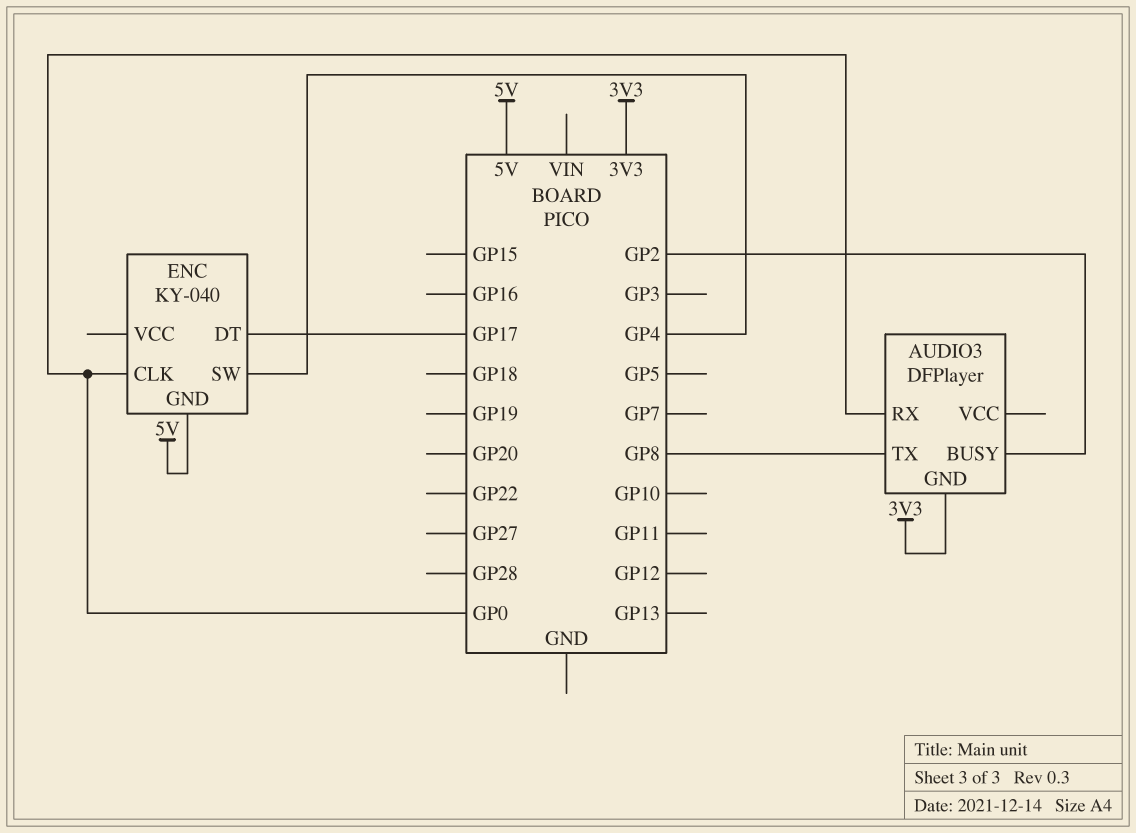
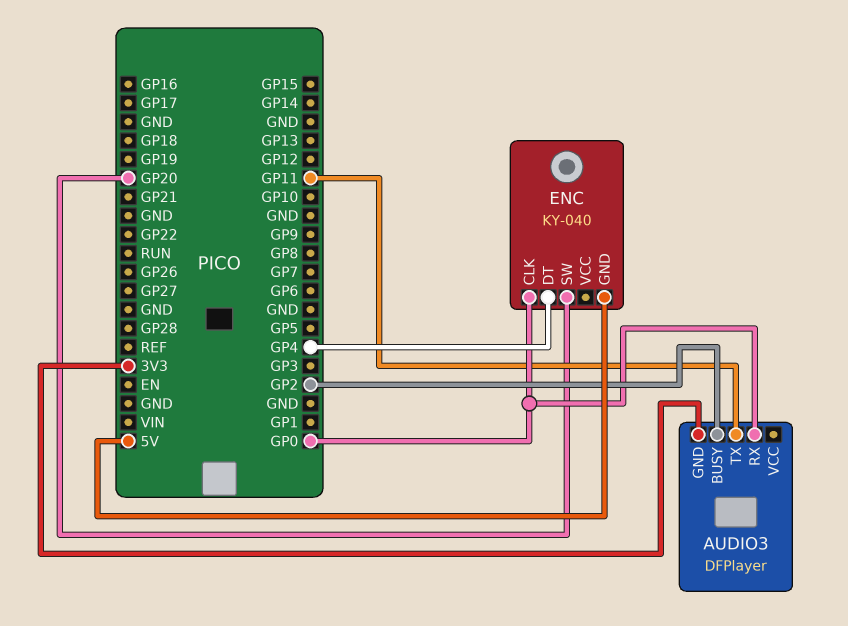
AUDIO3 pin TX: GP8 -> GP11
ENC pin DT: GP17 -> GP4
ENC pin SW: GP4 -> GP20

